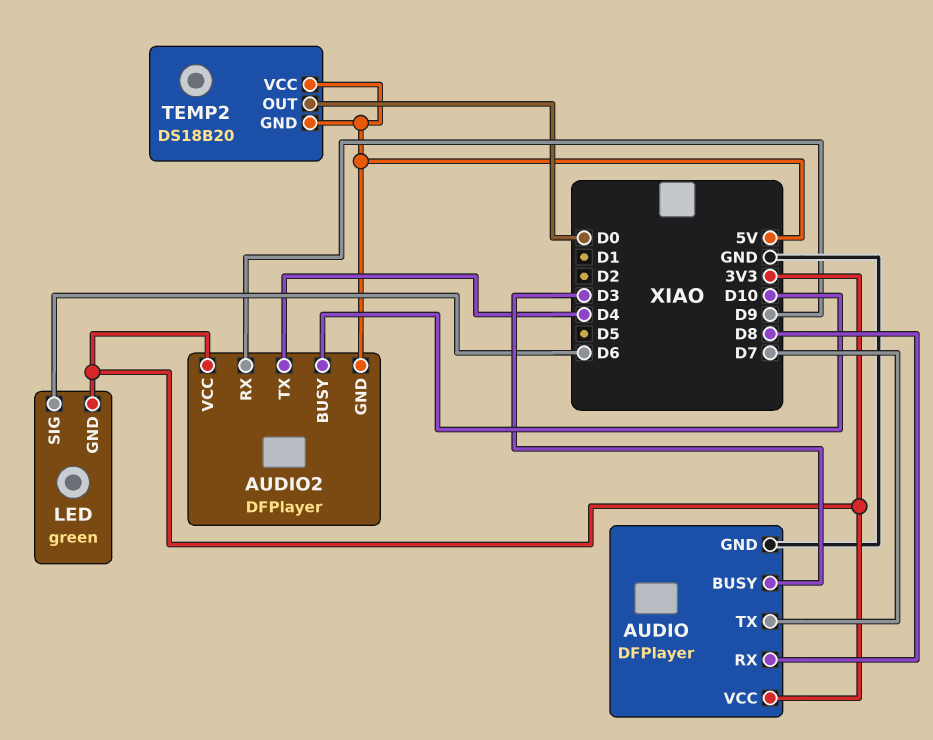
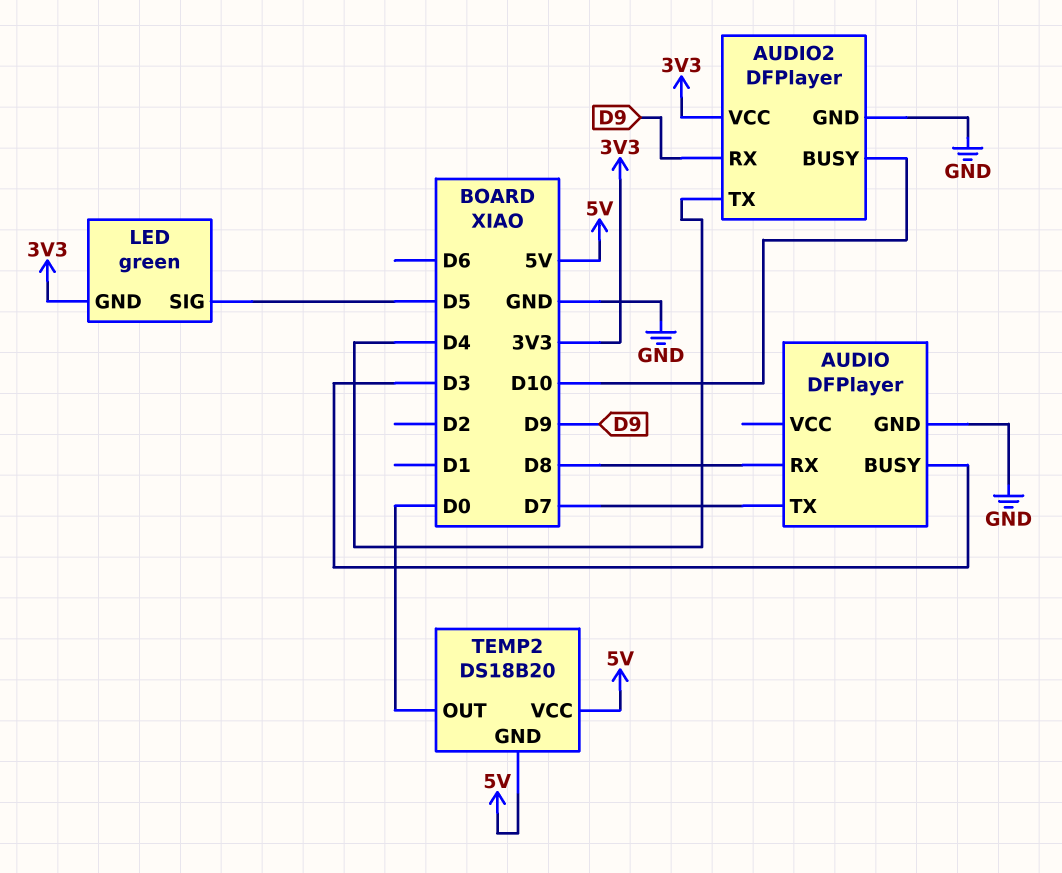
AUDIO pin VCC: 3V3 -> none
AUDIO2 pin GND: 5V -> GND
LED pin SIG: D6 -> D5

